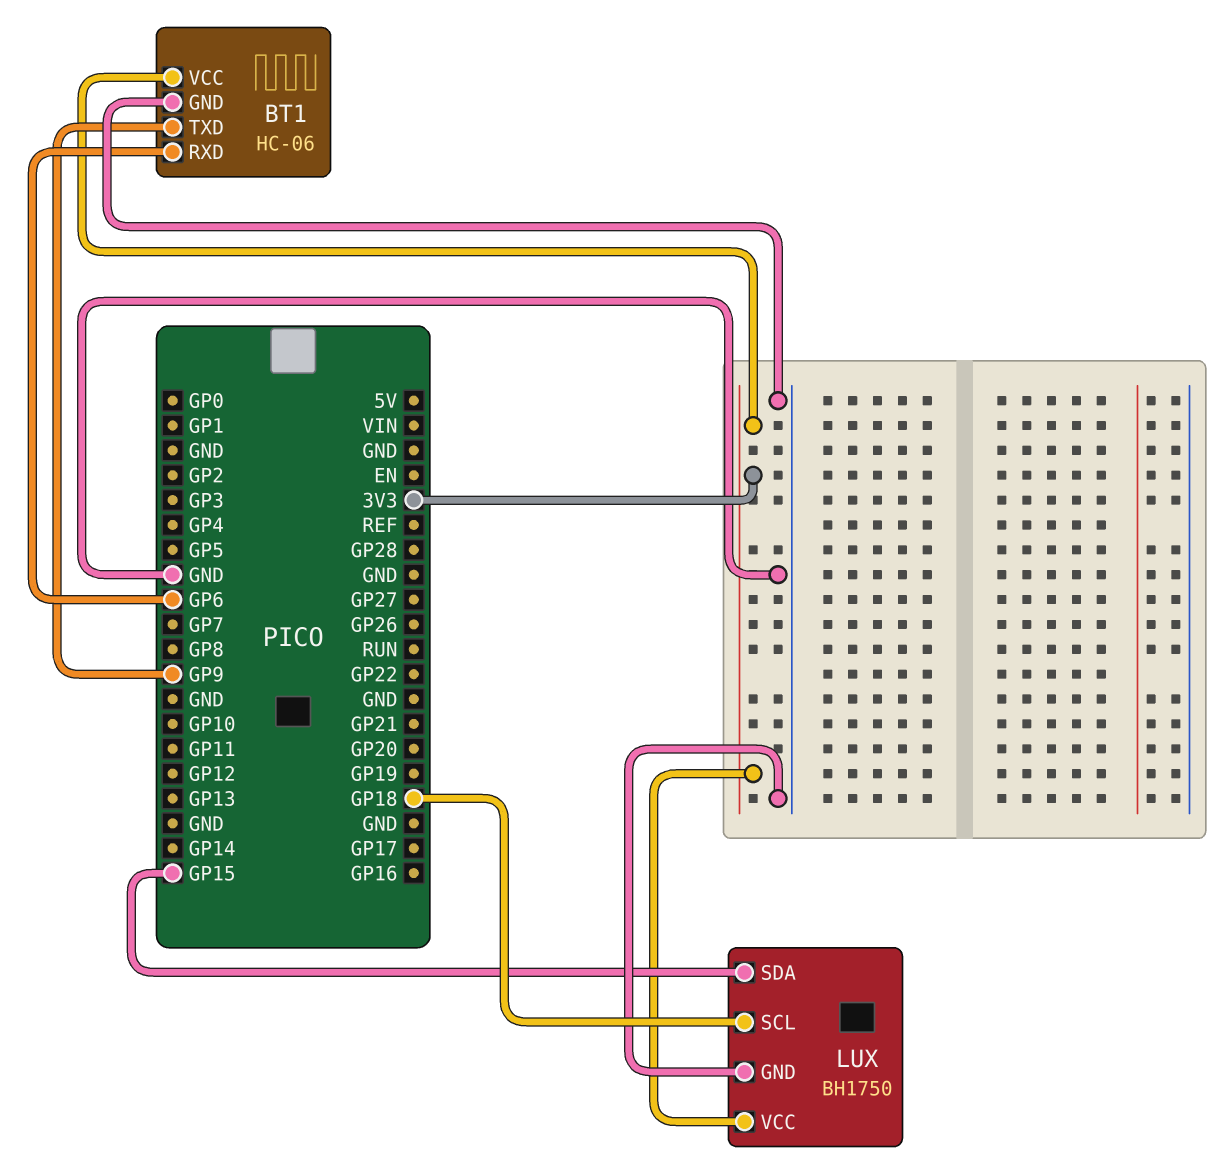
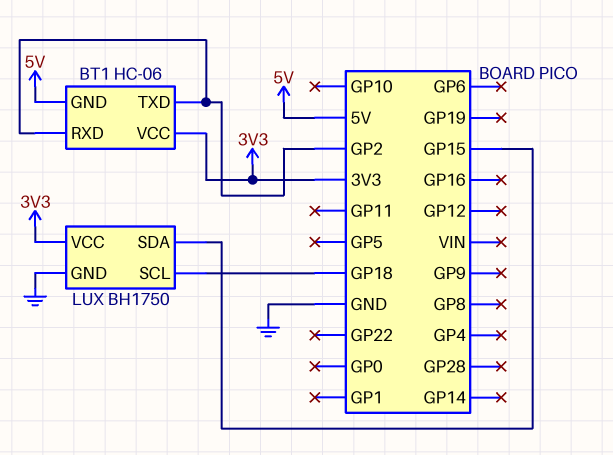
BT1 pin GND: GND -> 5V
BT1 pin RXD: GP6 -> GP2
BT1 pin TXD: GP9 -> GP2

